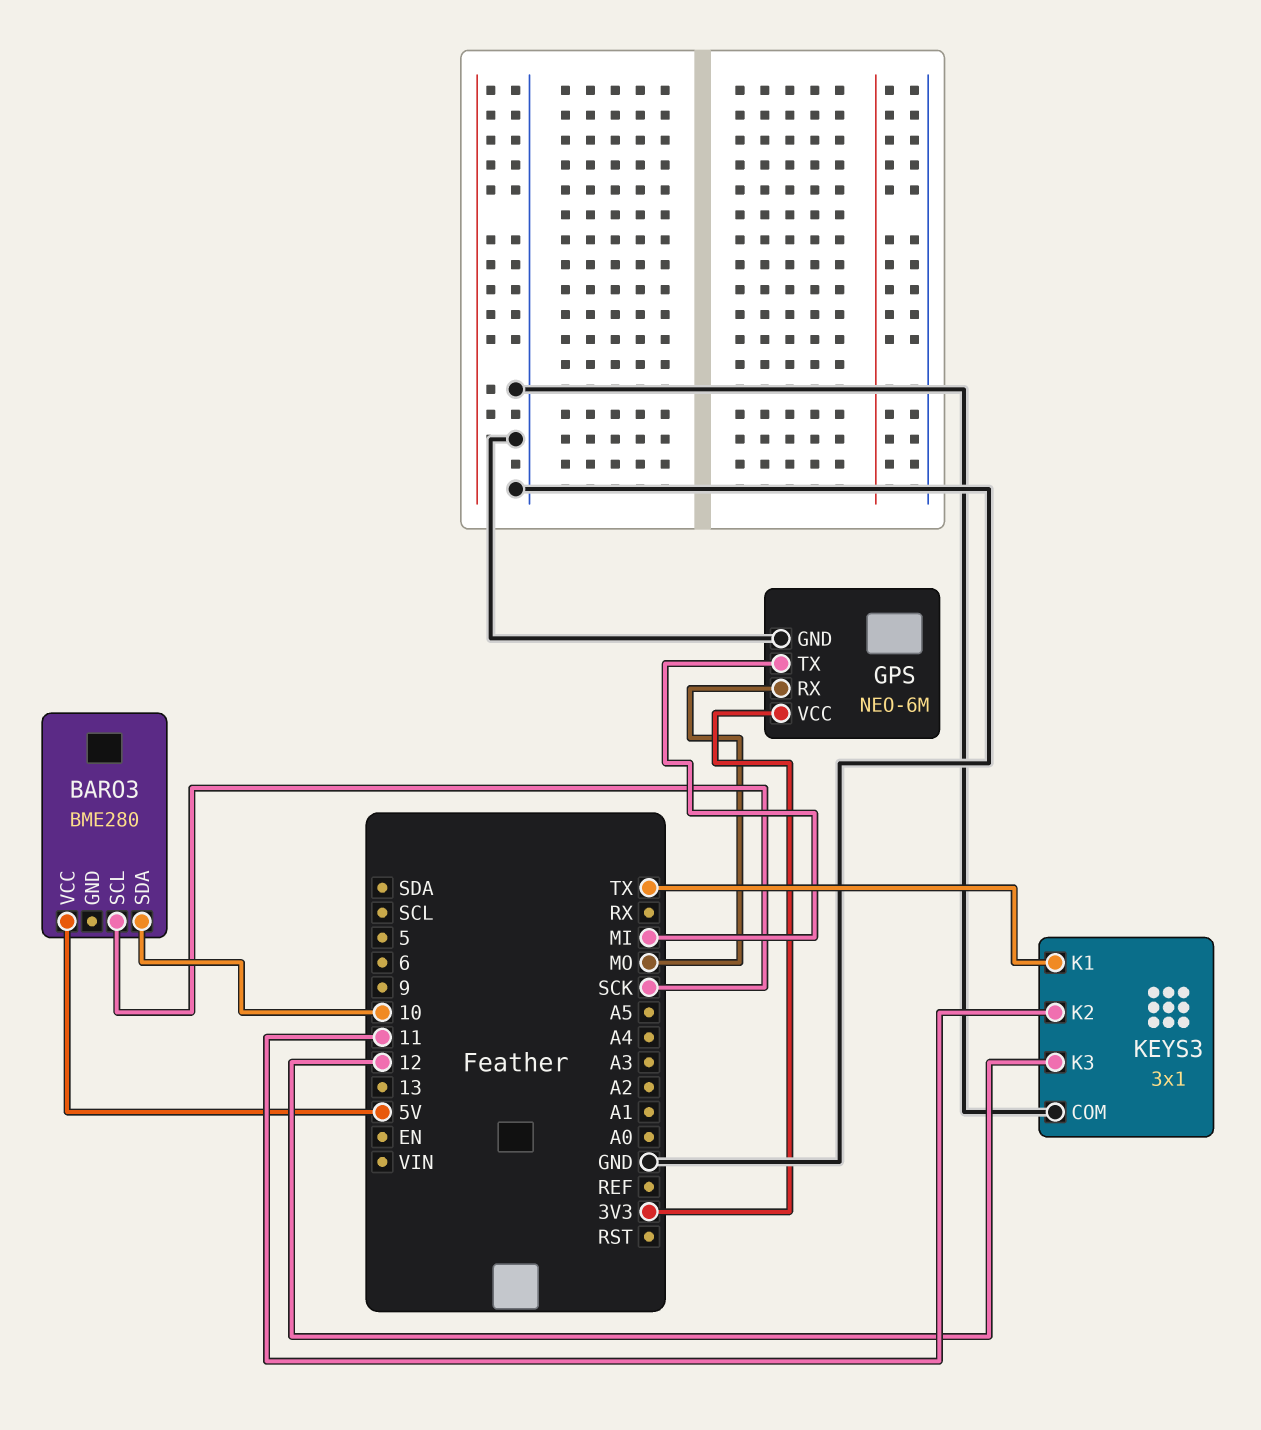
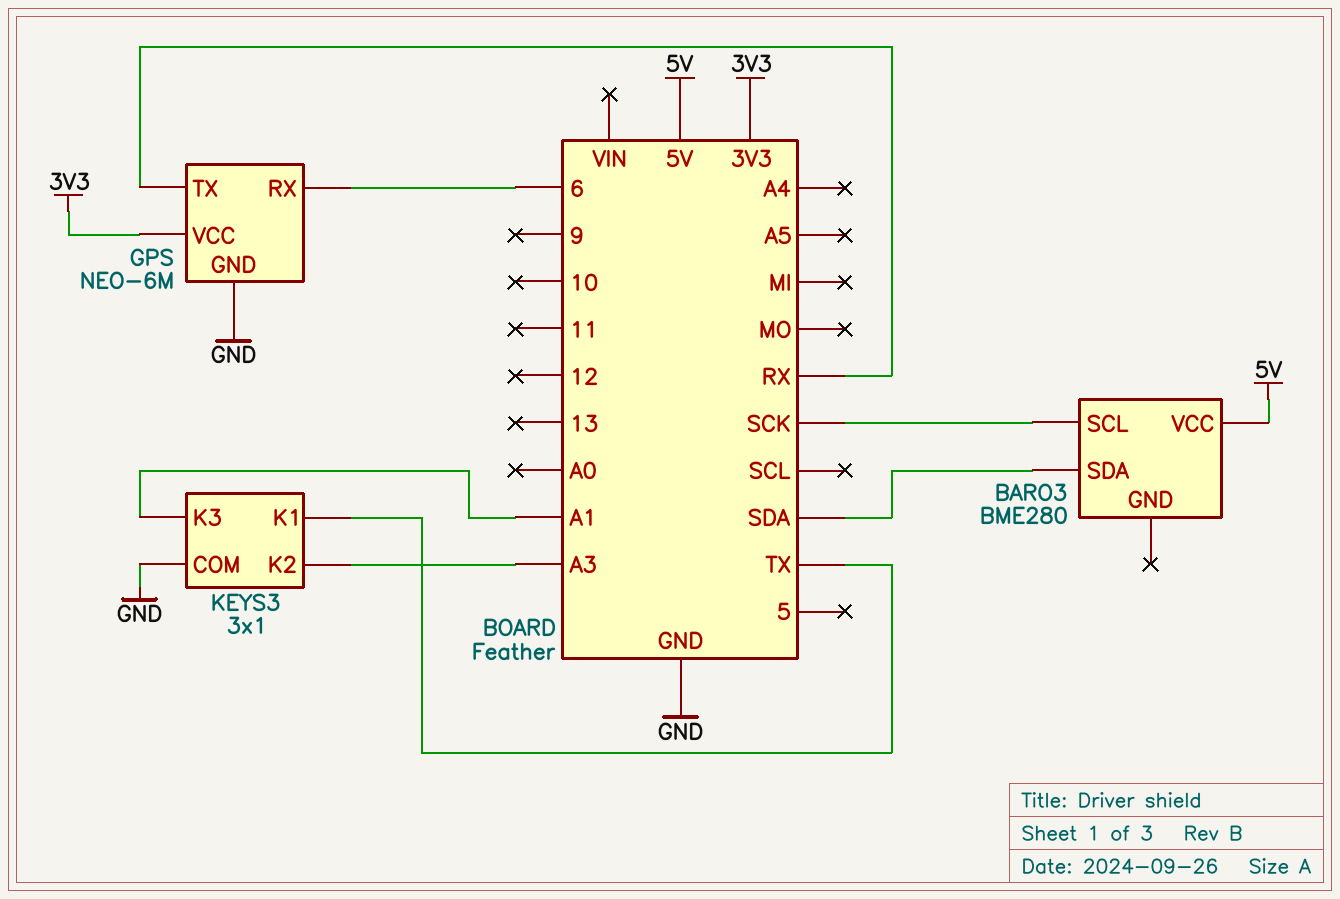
BARO3 pin SDA: 10 -> SDA
GPS pin RX: MO -> 6
GPS pin TX: MI -> RX
KEYS3 pin K2: 11 -> A3
KEYS3 pin K3: 12 -> A1

